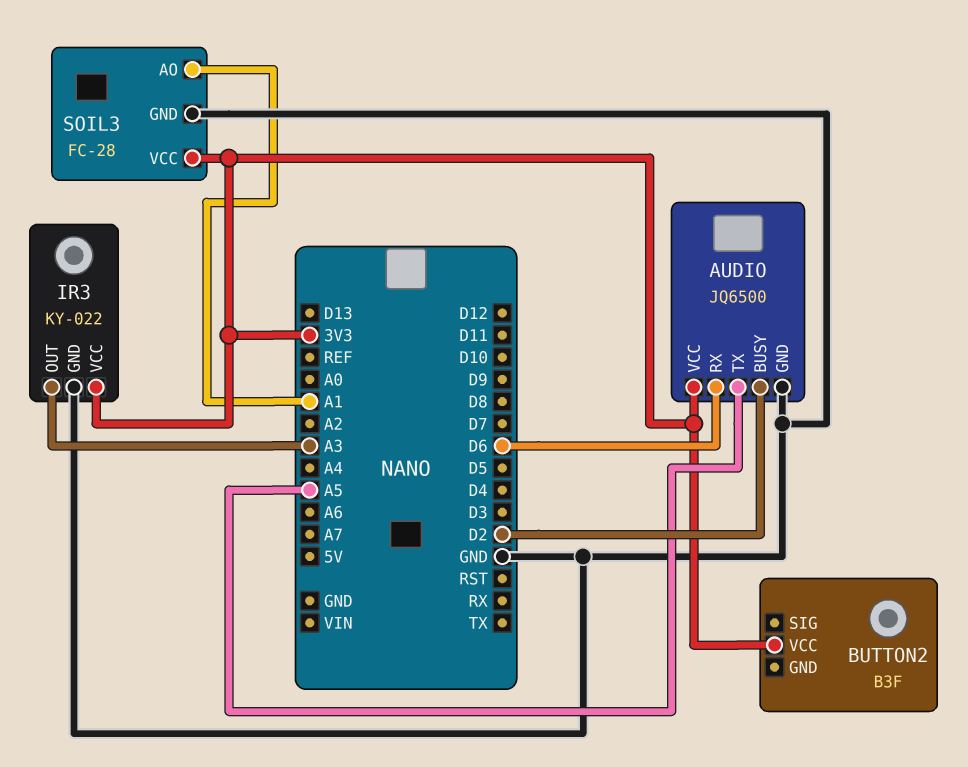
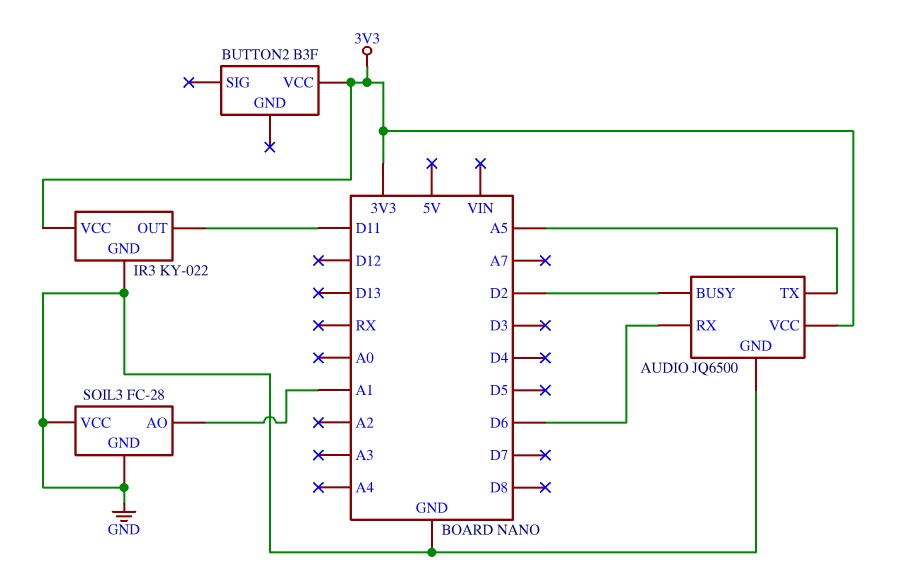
IR3 pin OUT: A3 -> D11
SOIL3 pin VCC: 3V3 -> GND

